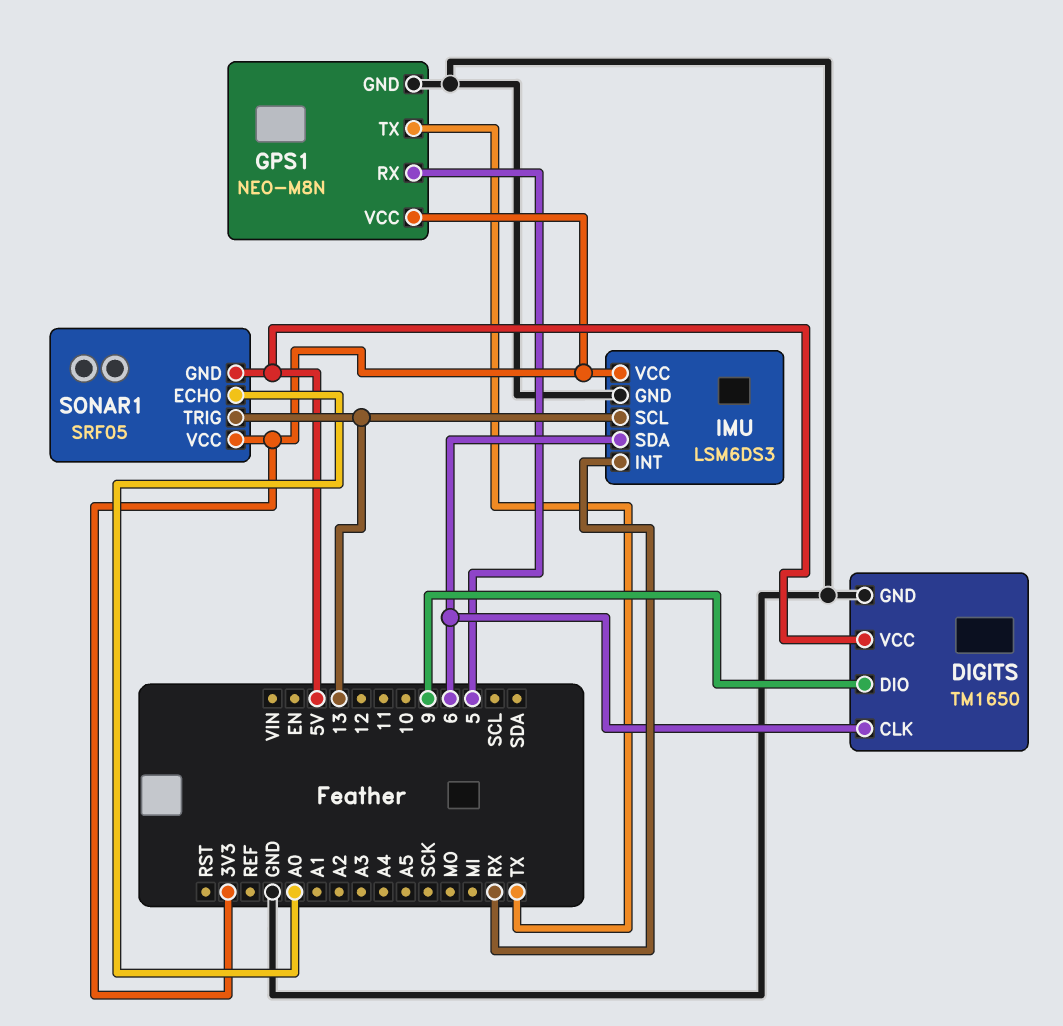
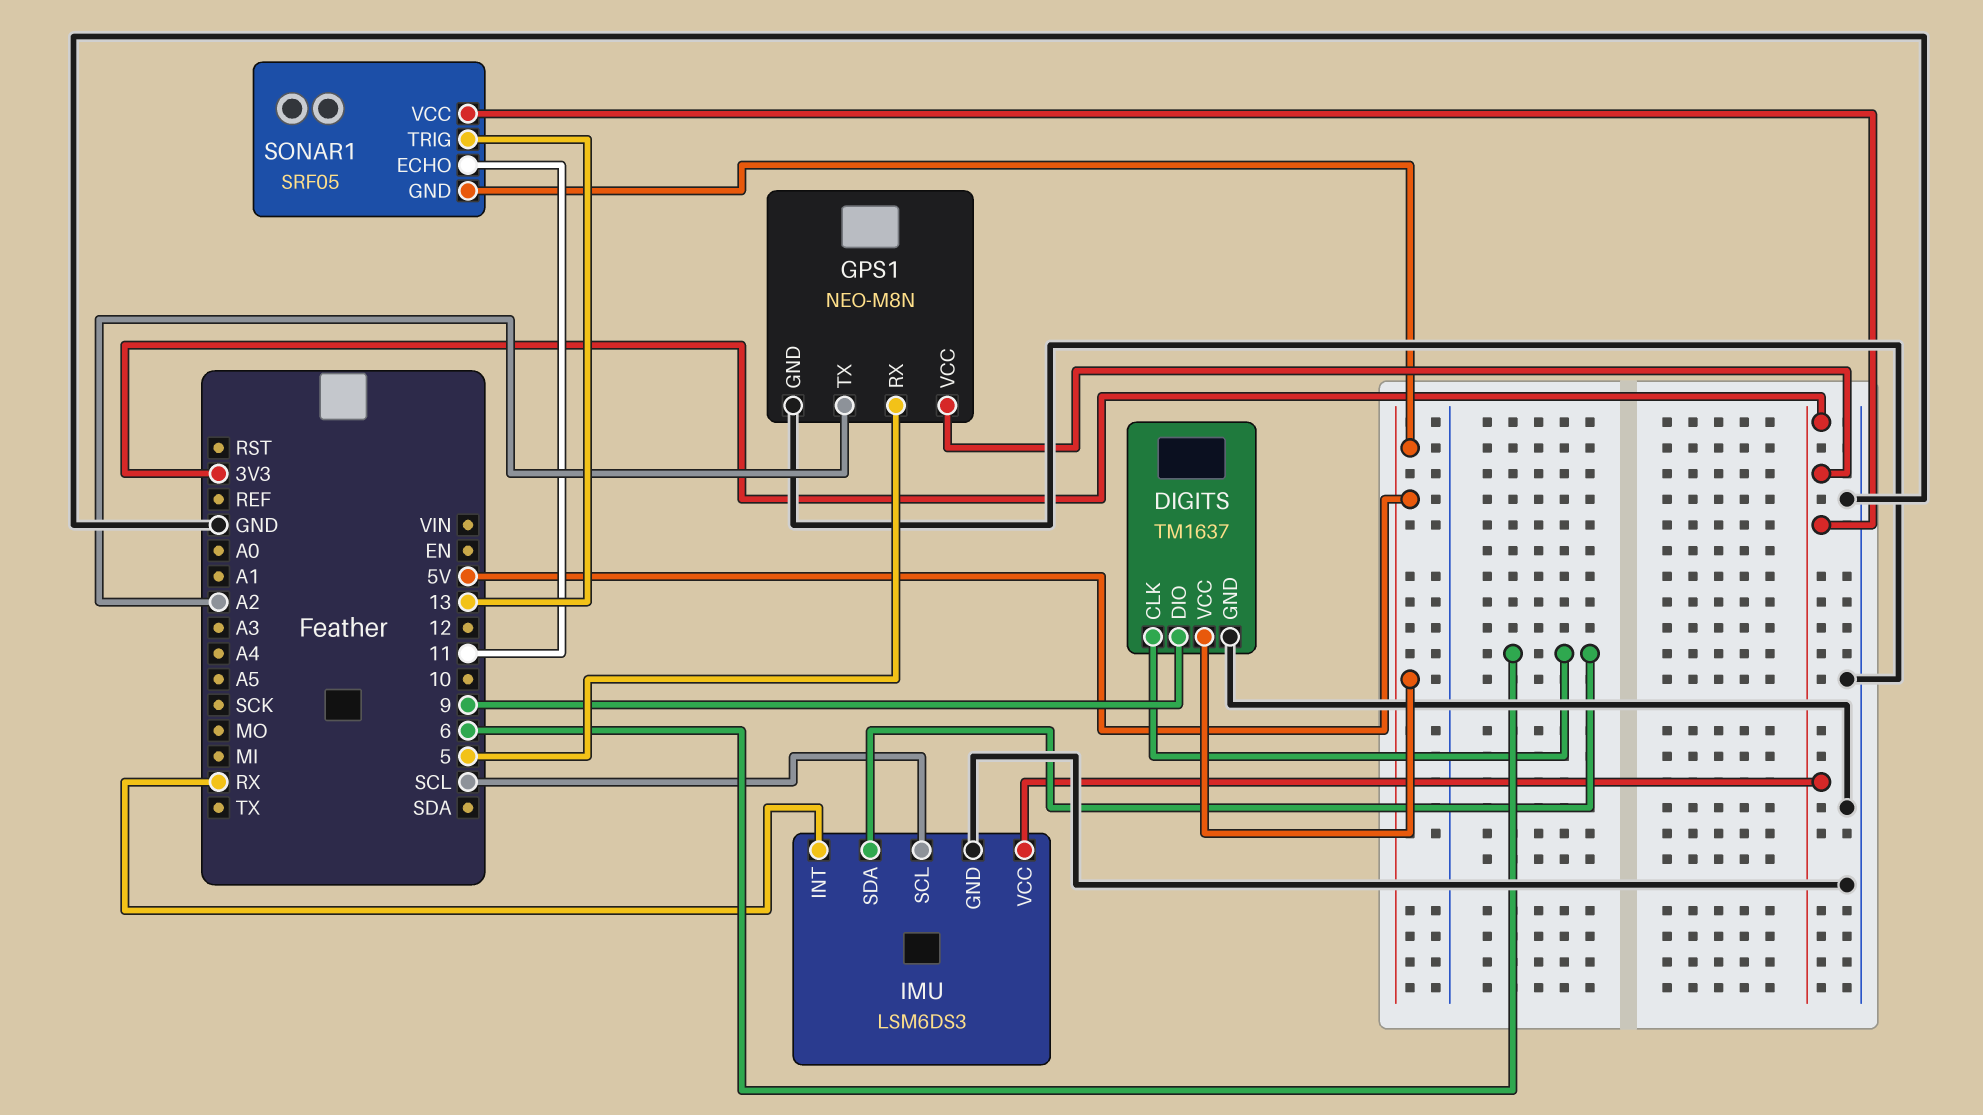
DIGITS: TM1650 -> TM1637
GPS1 pin TX: TX -> A2
IMU pin SCL: 13 -> SCL
SONAR1 pin ECHO: A0 -> 11

